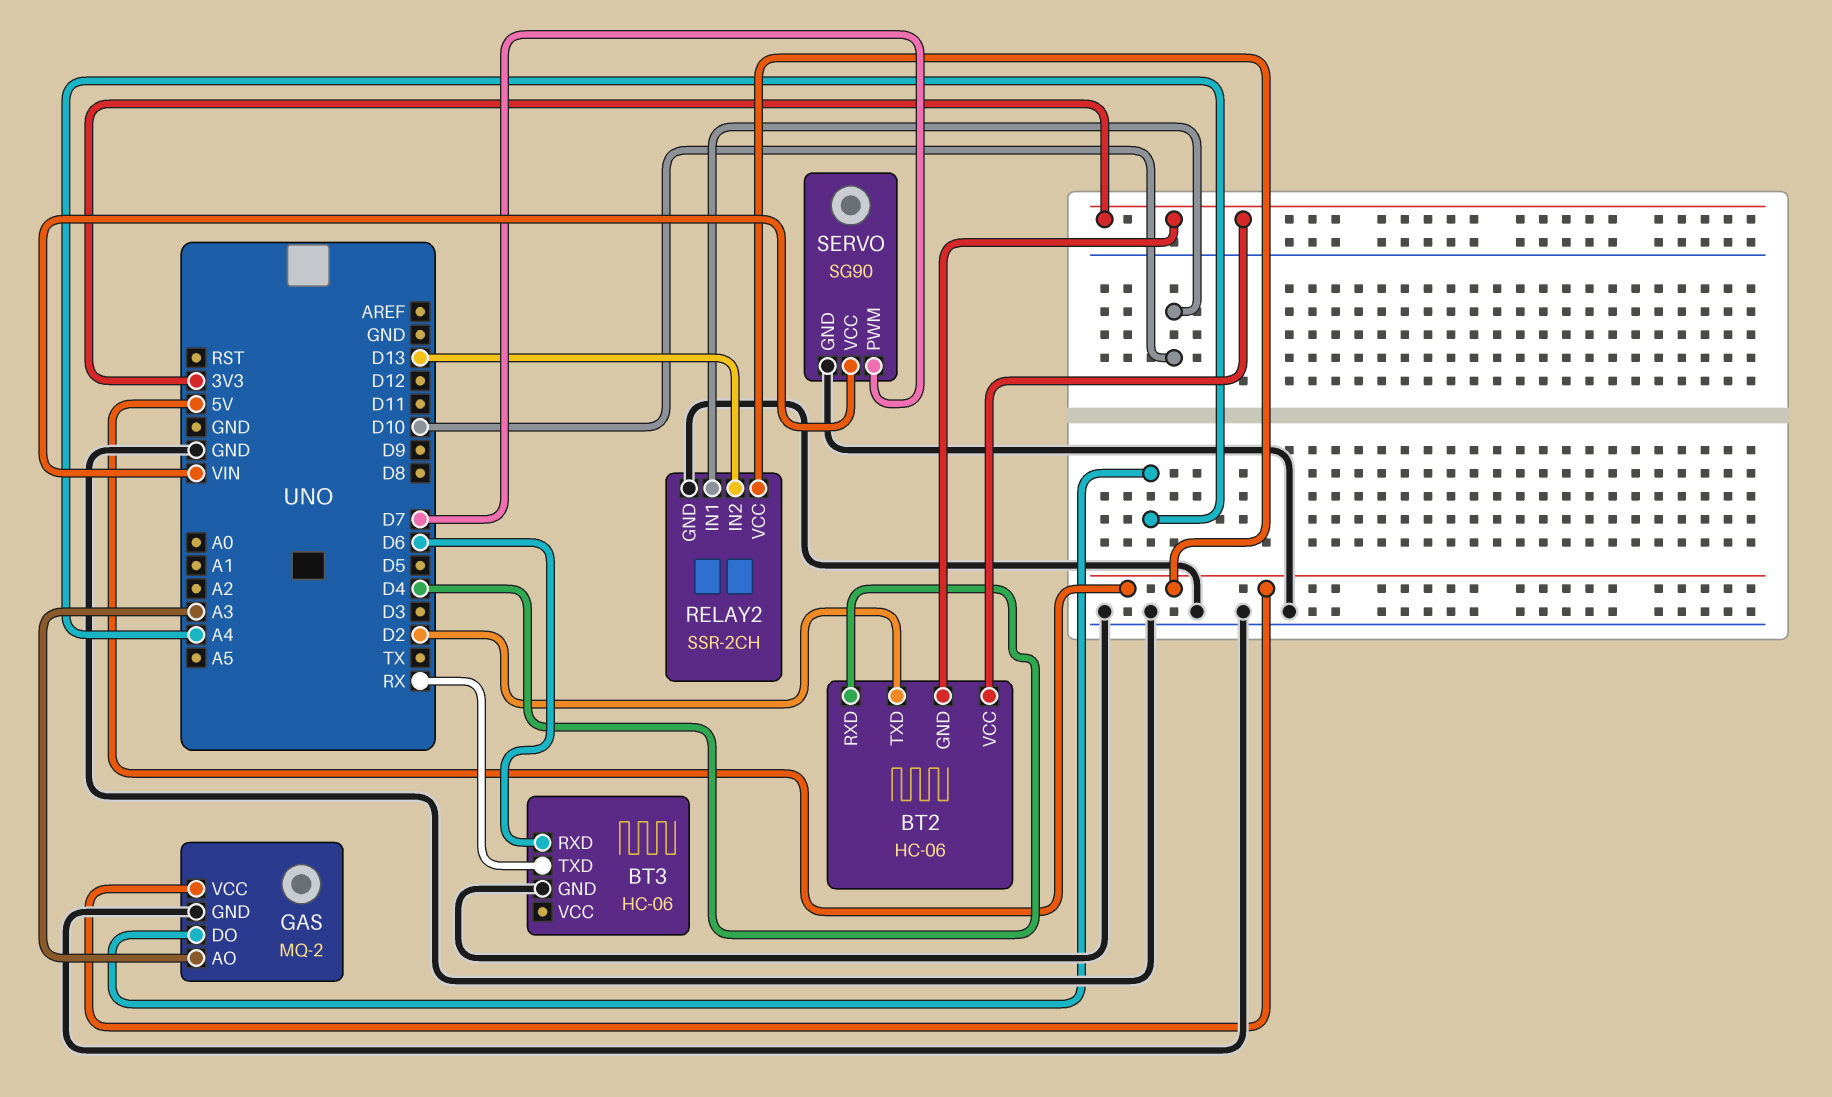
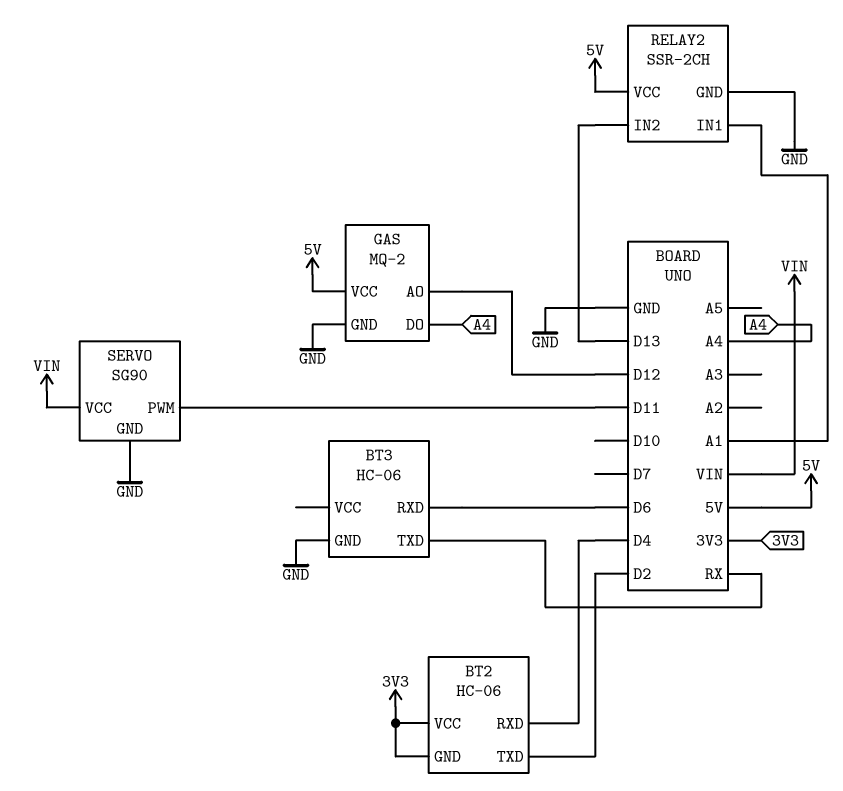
GAS pin AO: A3 -> D12
RELAY2 pin IN1: D10 -> A1
SERVO pin PWM: D7 -> D11

